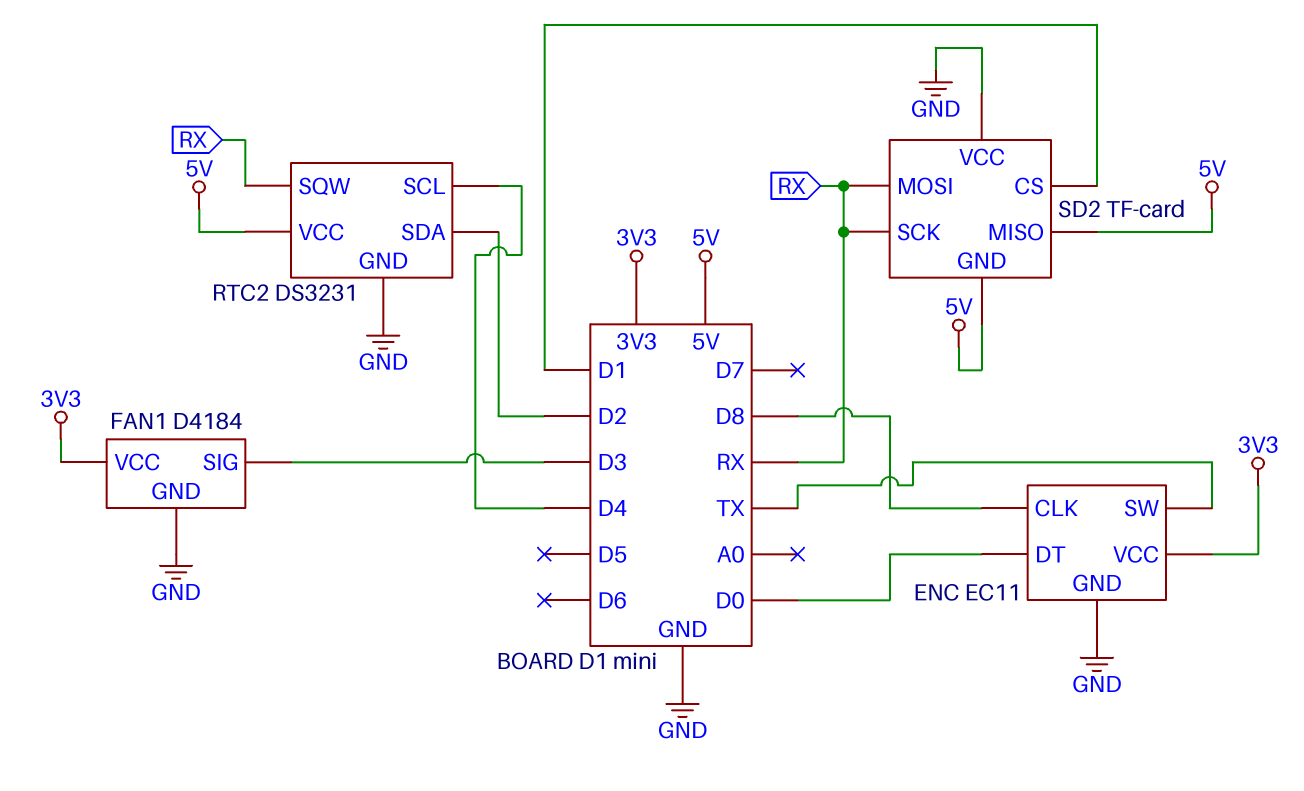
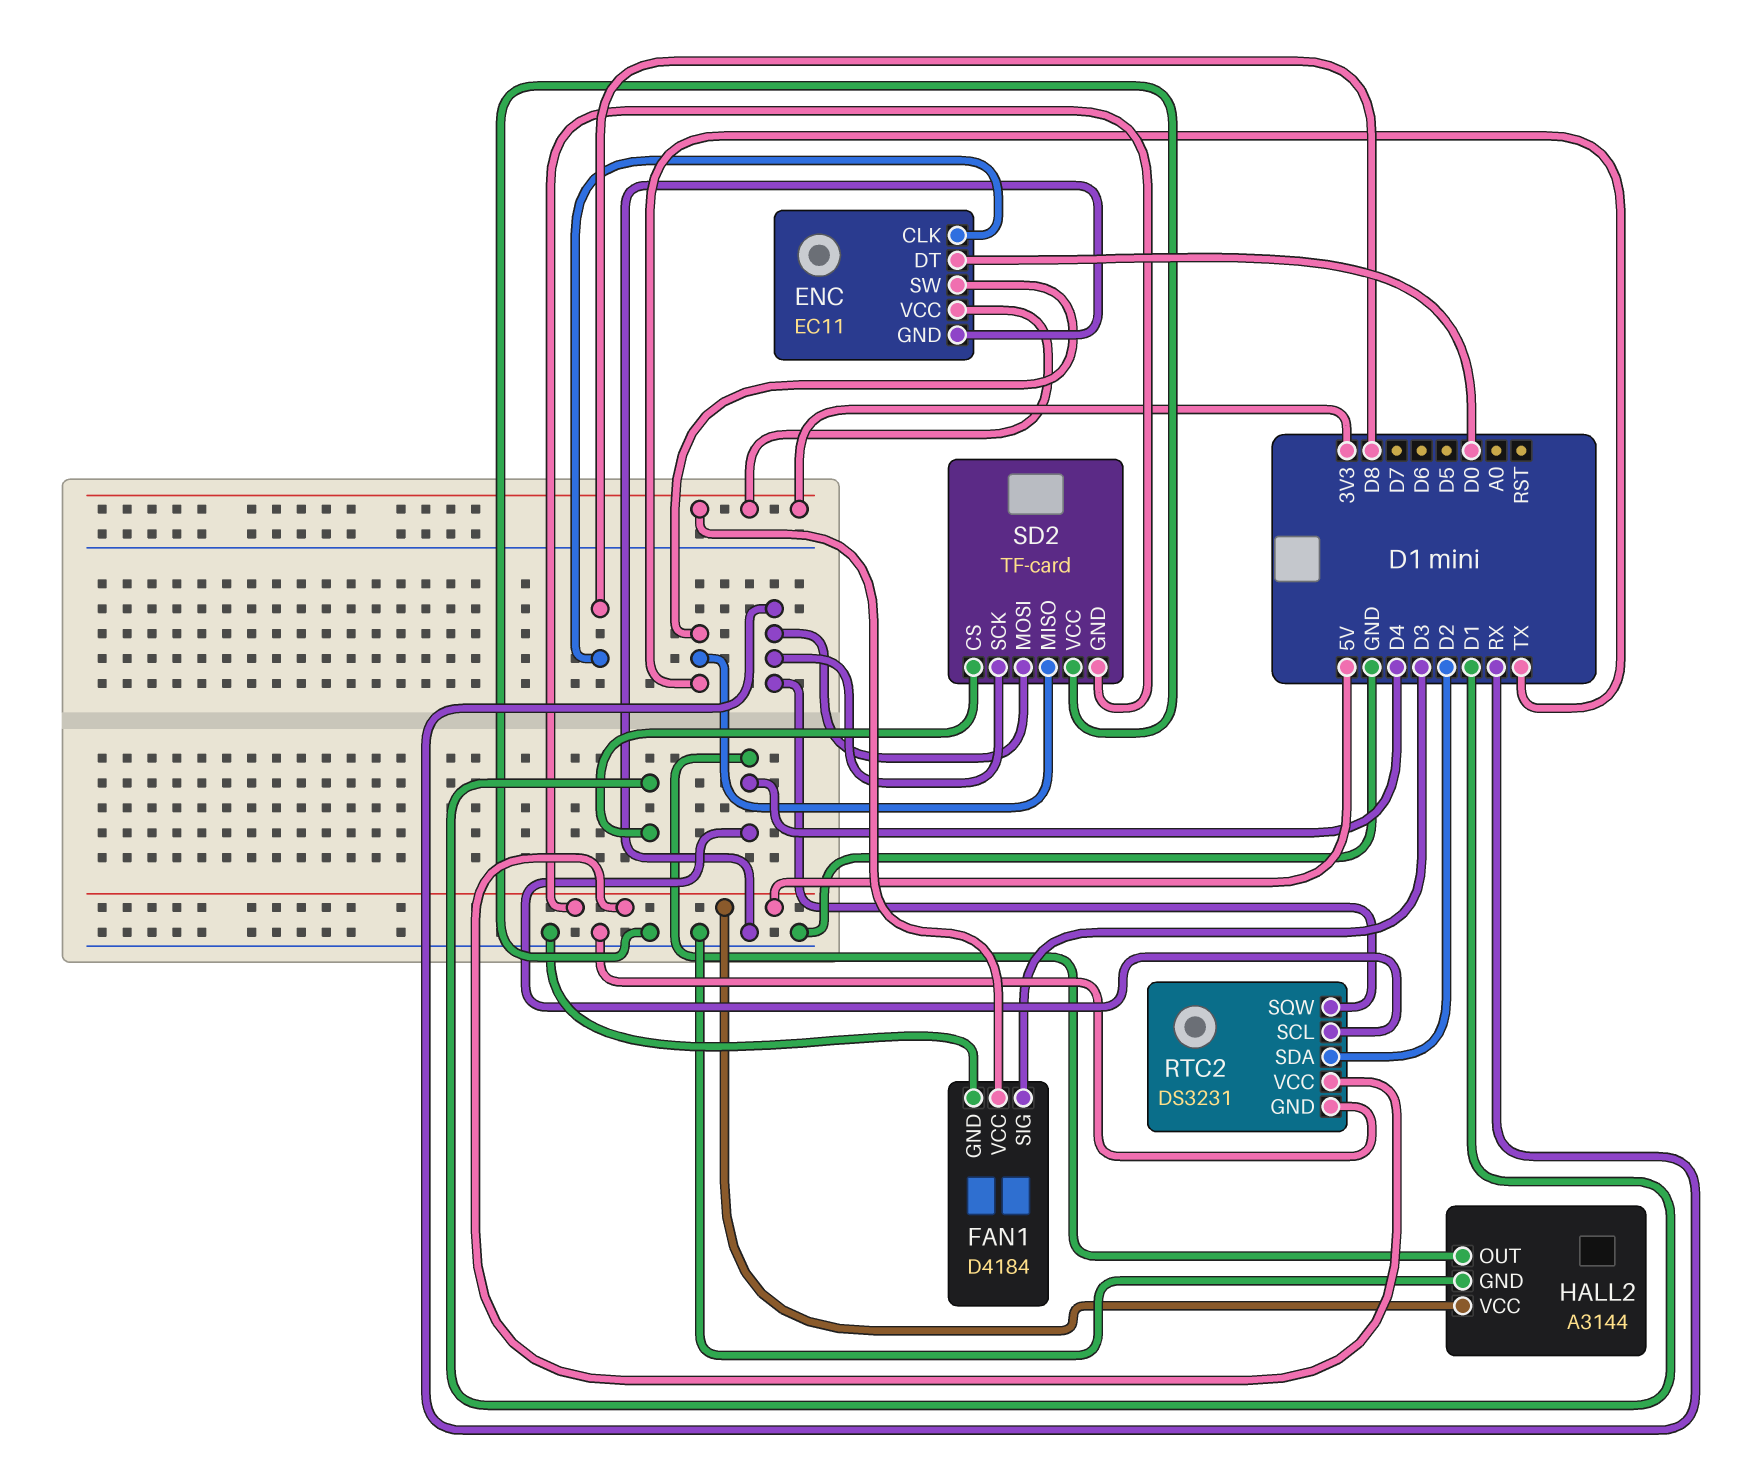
HALL2: none -> A3144
HALL2 pin GND: none -> GND
HALL2 pin OUT: none -> D4
HALL2 pin VCC: none -> 5V
SD2 pin MISO: 5V -> TX

